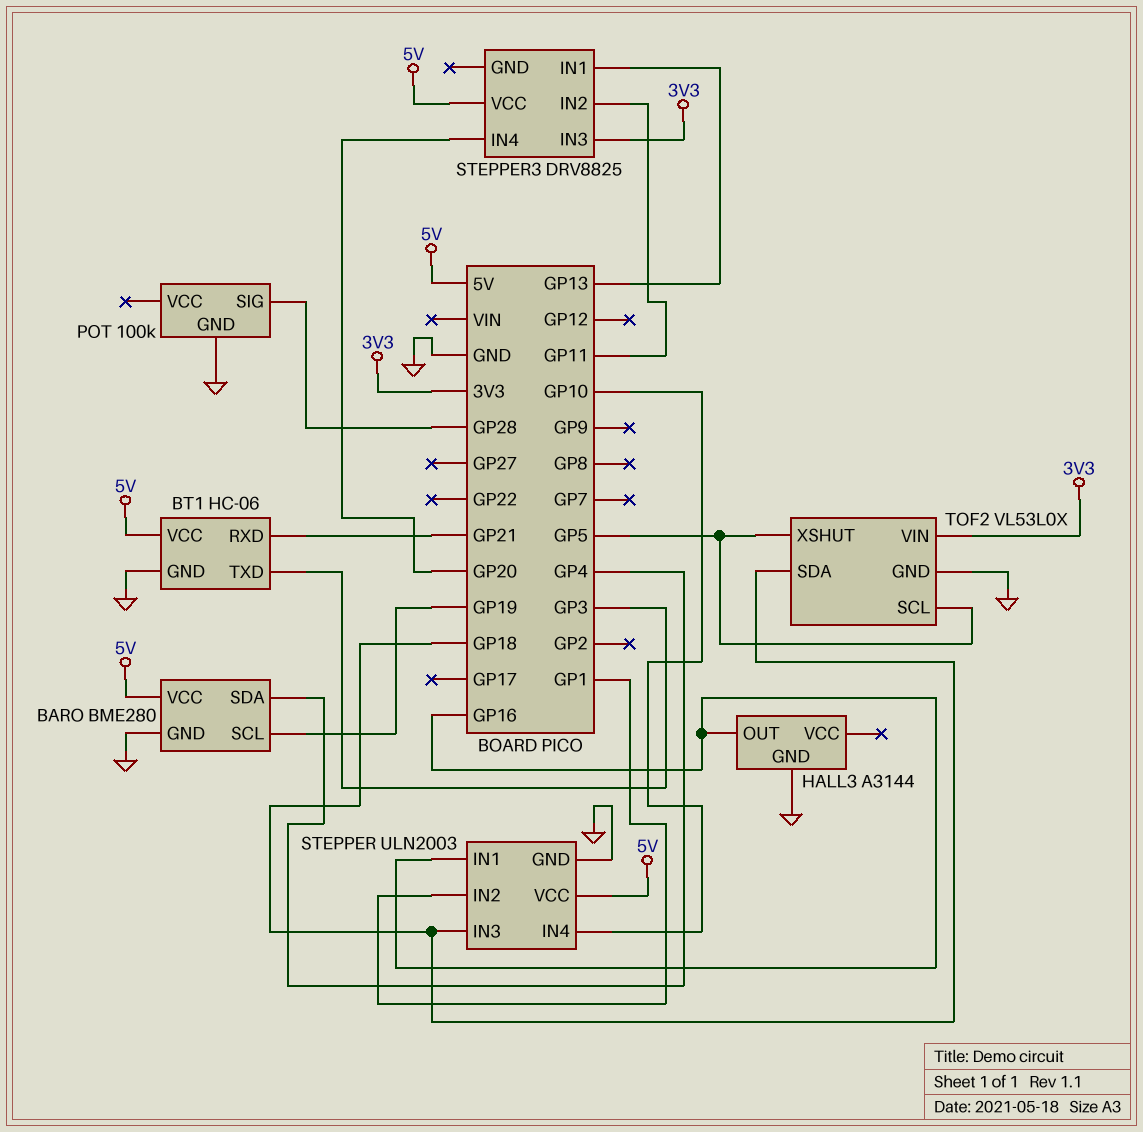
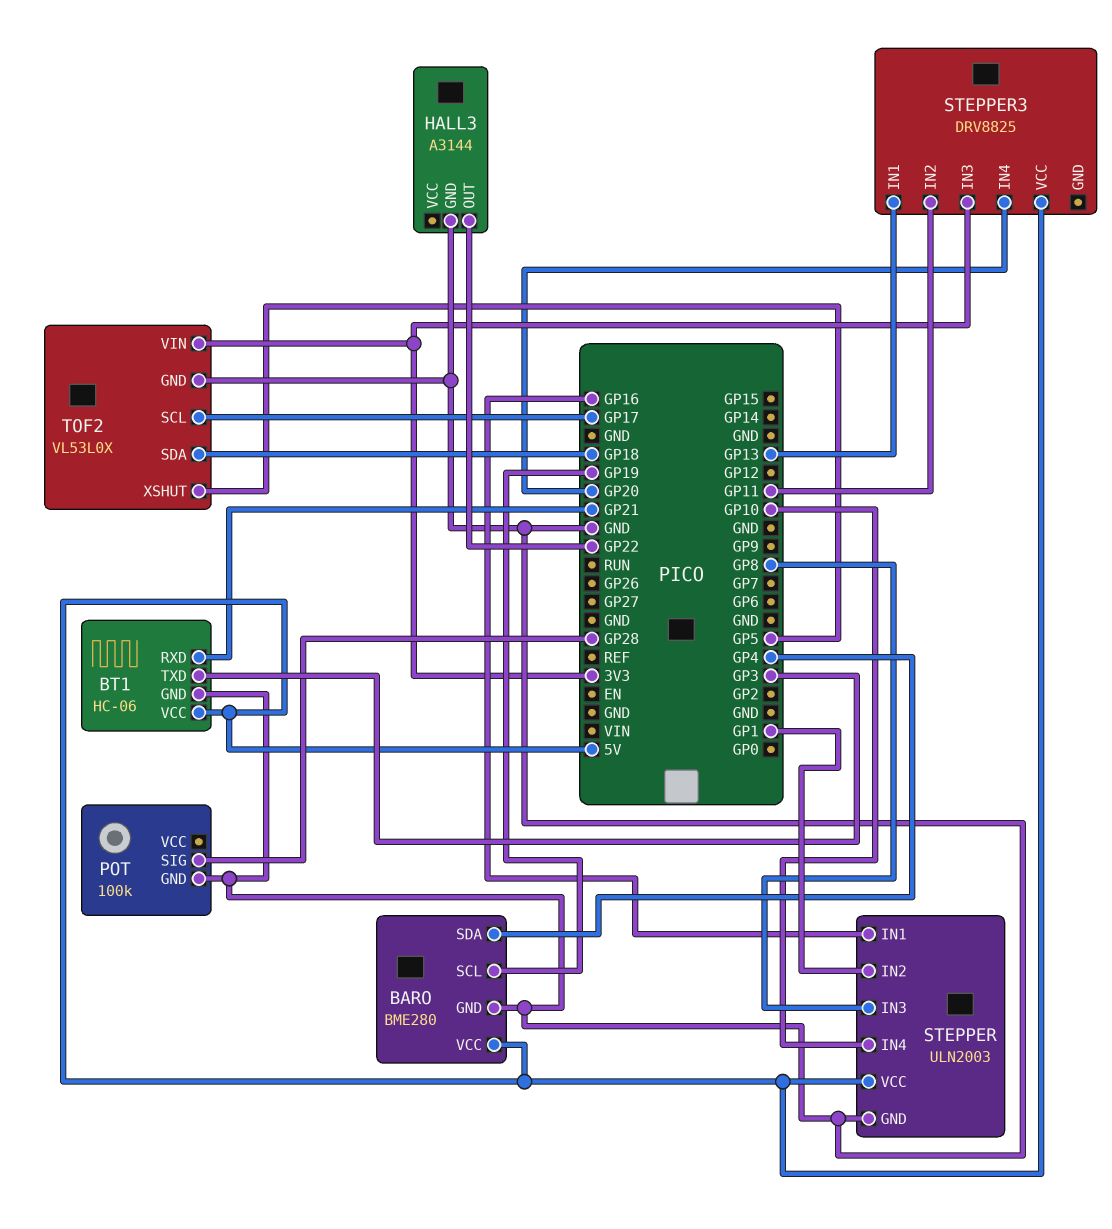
HALL3 pin OUT: GP16 -> GP22
STEPPER pin IN3: GP18 -> GP8
TOF2 pin SCL: GP5 -> GP17

